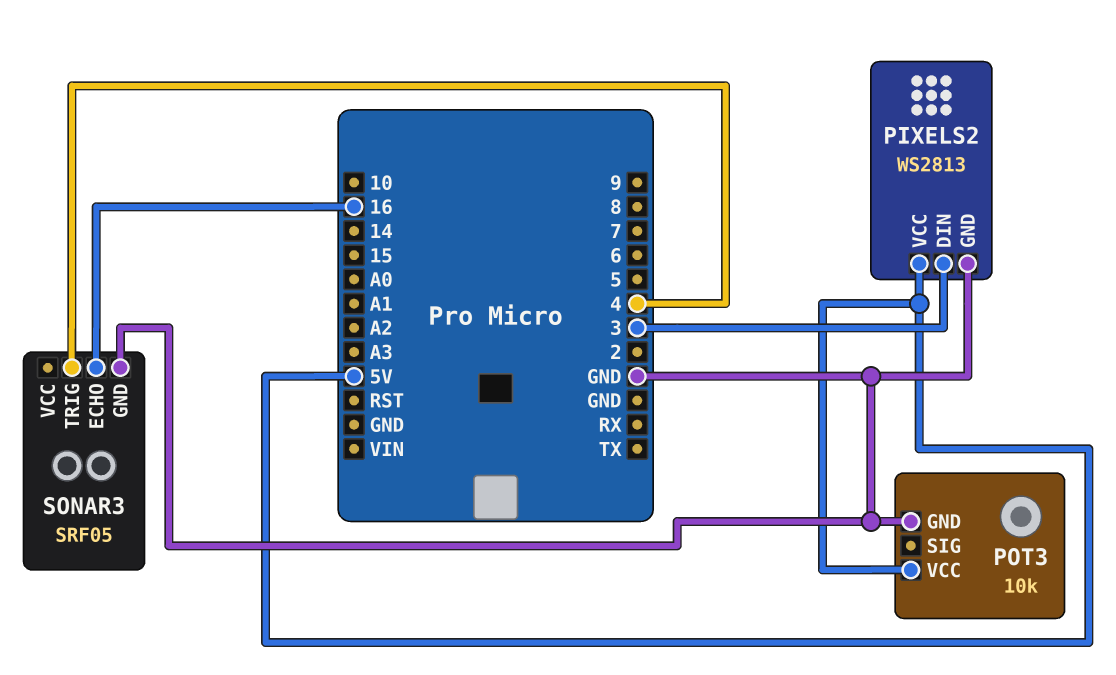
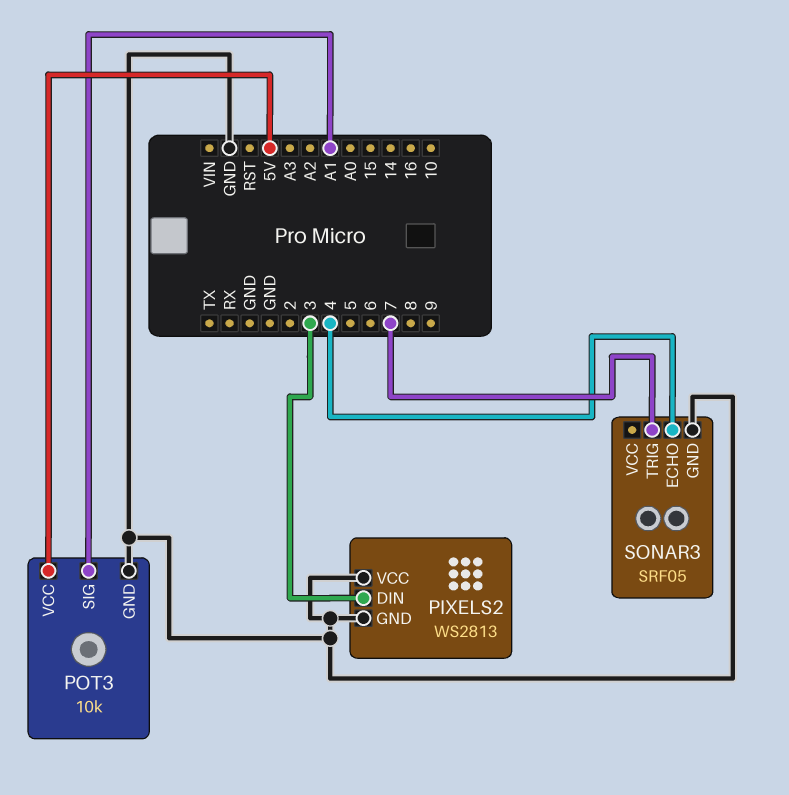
PIXELS2 pin VCC: 5V -> GND
POT3 pin SIG: none -> A1
SONAR3 pin ECHO: 16 -> 4
SONAR3 pin TRIG: 4 -> 7

